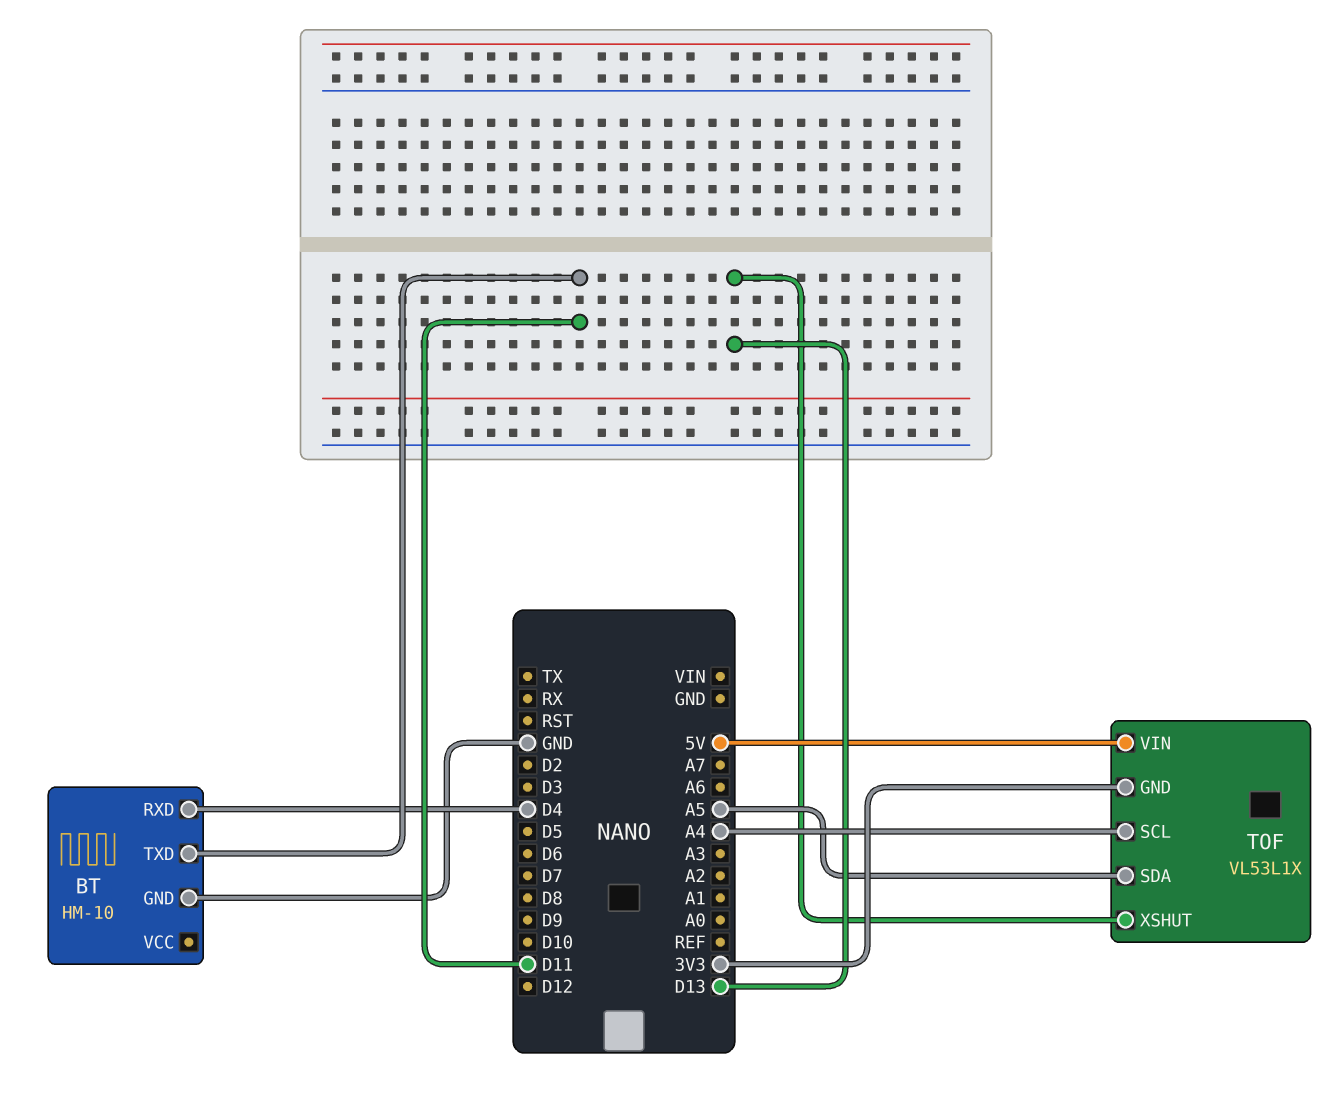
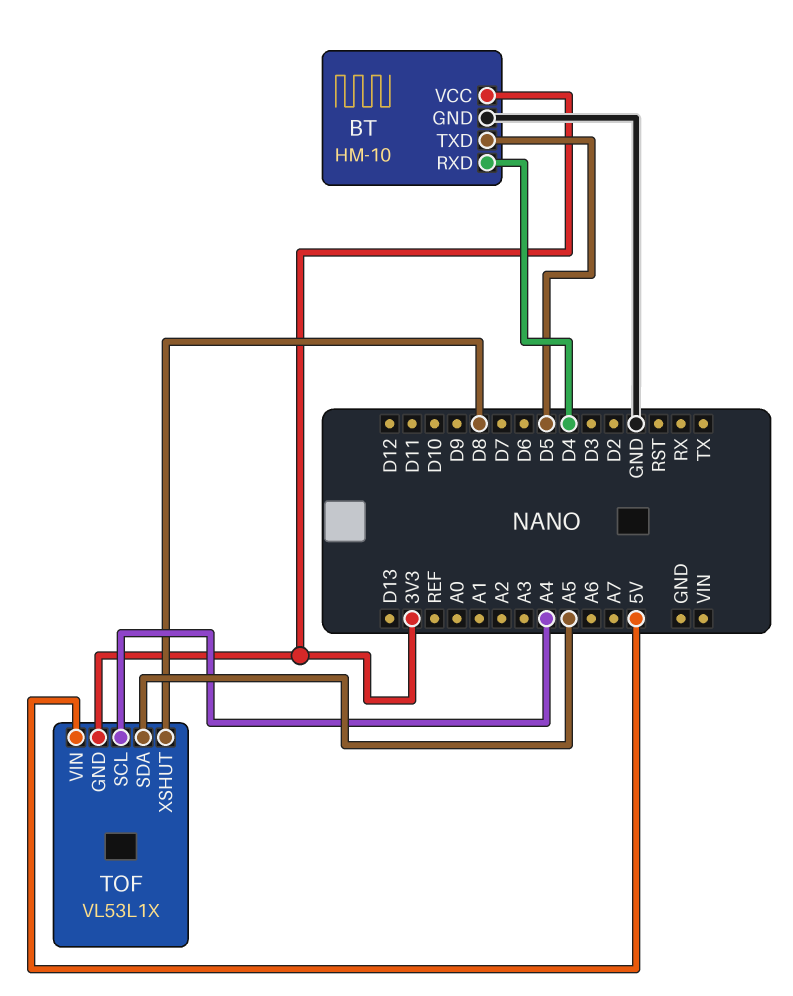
BT pin TXD: D11 -> D5
BT pin VCC: none -> 3V3
TOF pin XSHUT: D13 -> D8

